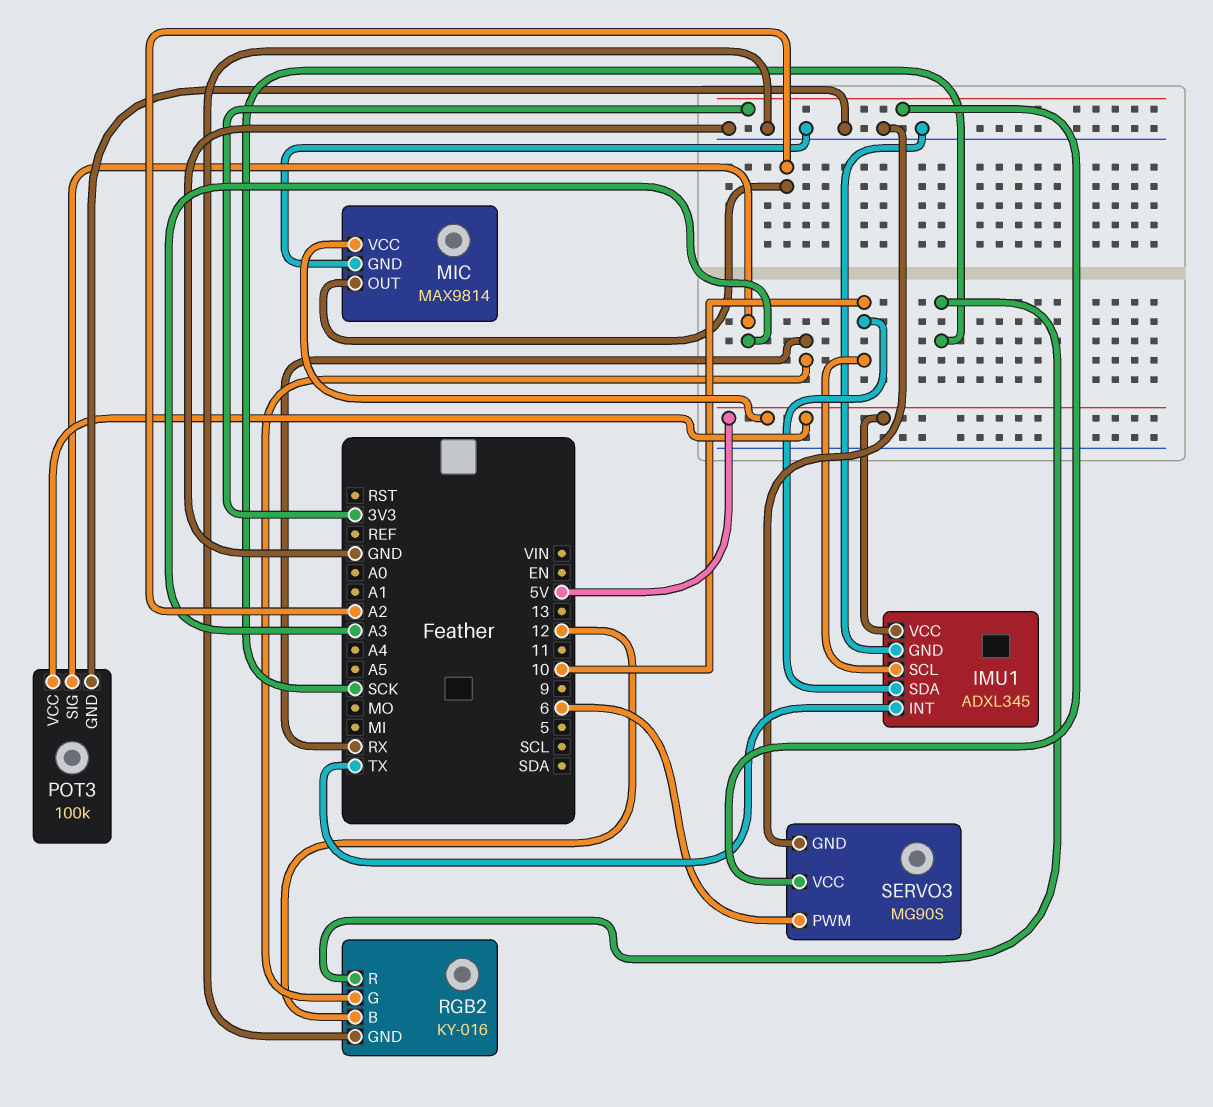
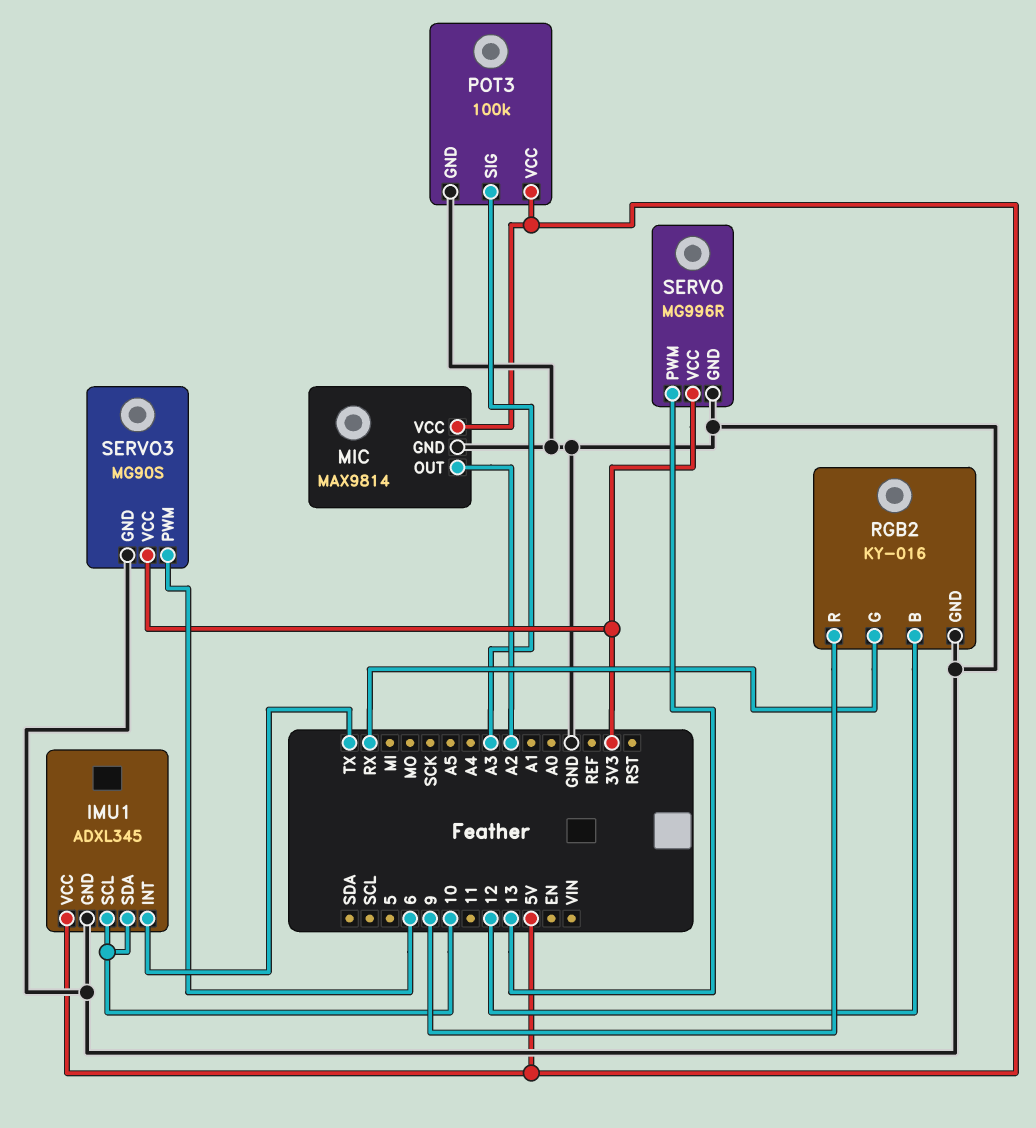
RGB2 pin R: SCK -> 9
SERVO: none -> MG996R
SERVO pin GND: none -> GND
SERVO pin PWM: none -> 13
SERVO pin VCC: none -> 3V3

